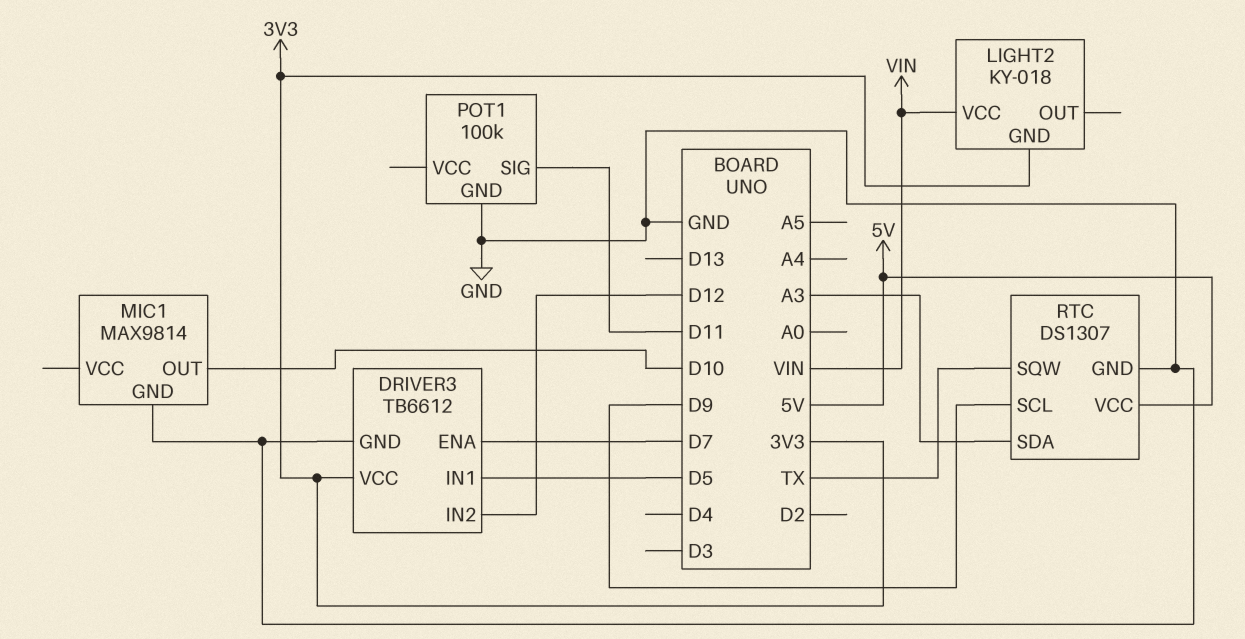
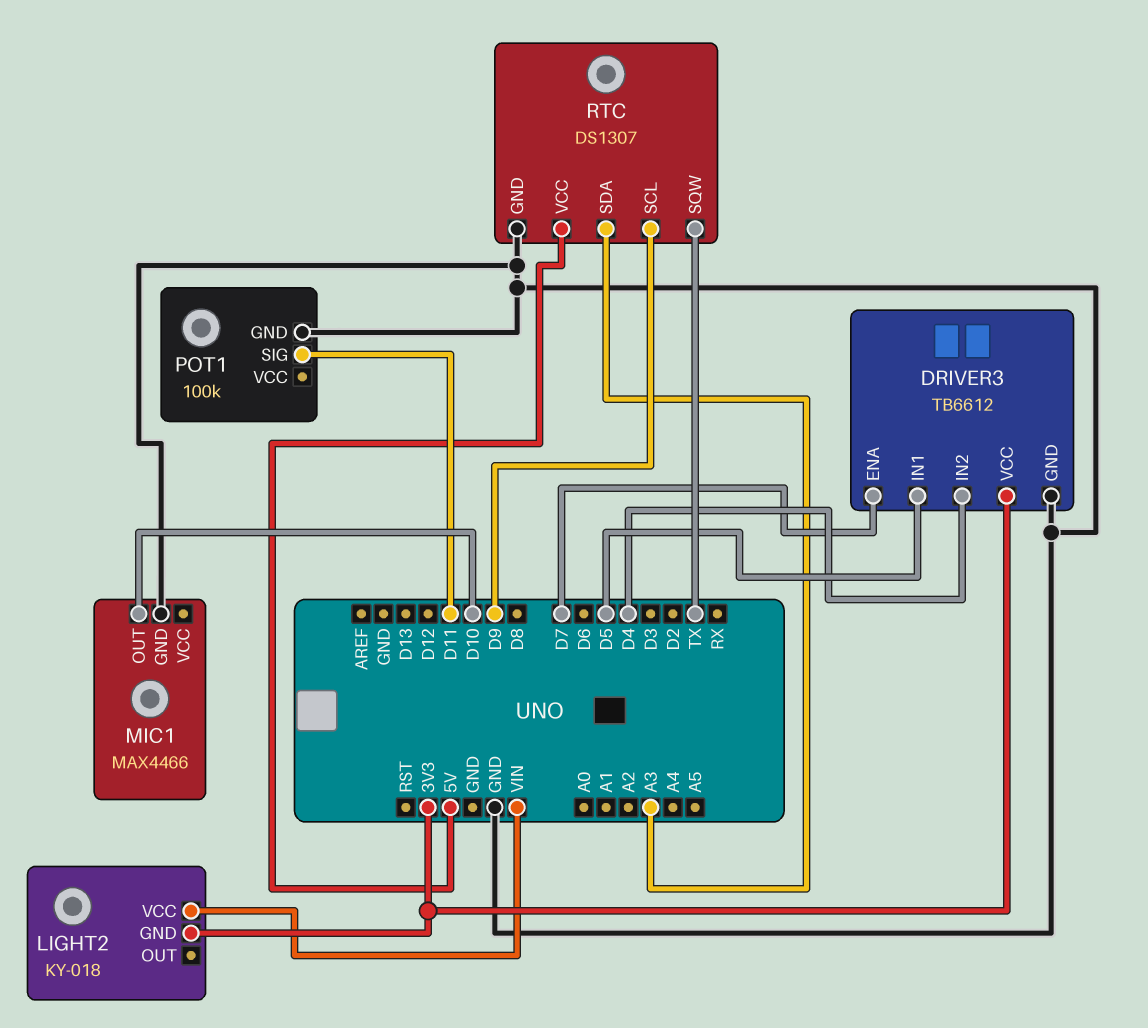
DRIVER3 pin IN2: D12 -> D4
MIC1: MAX9814 -> MAX4466

